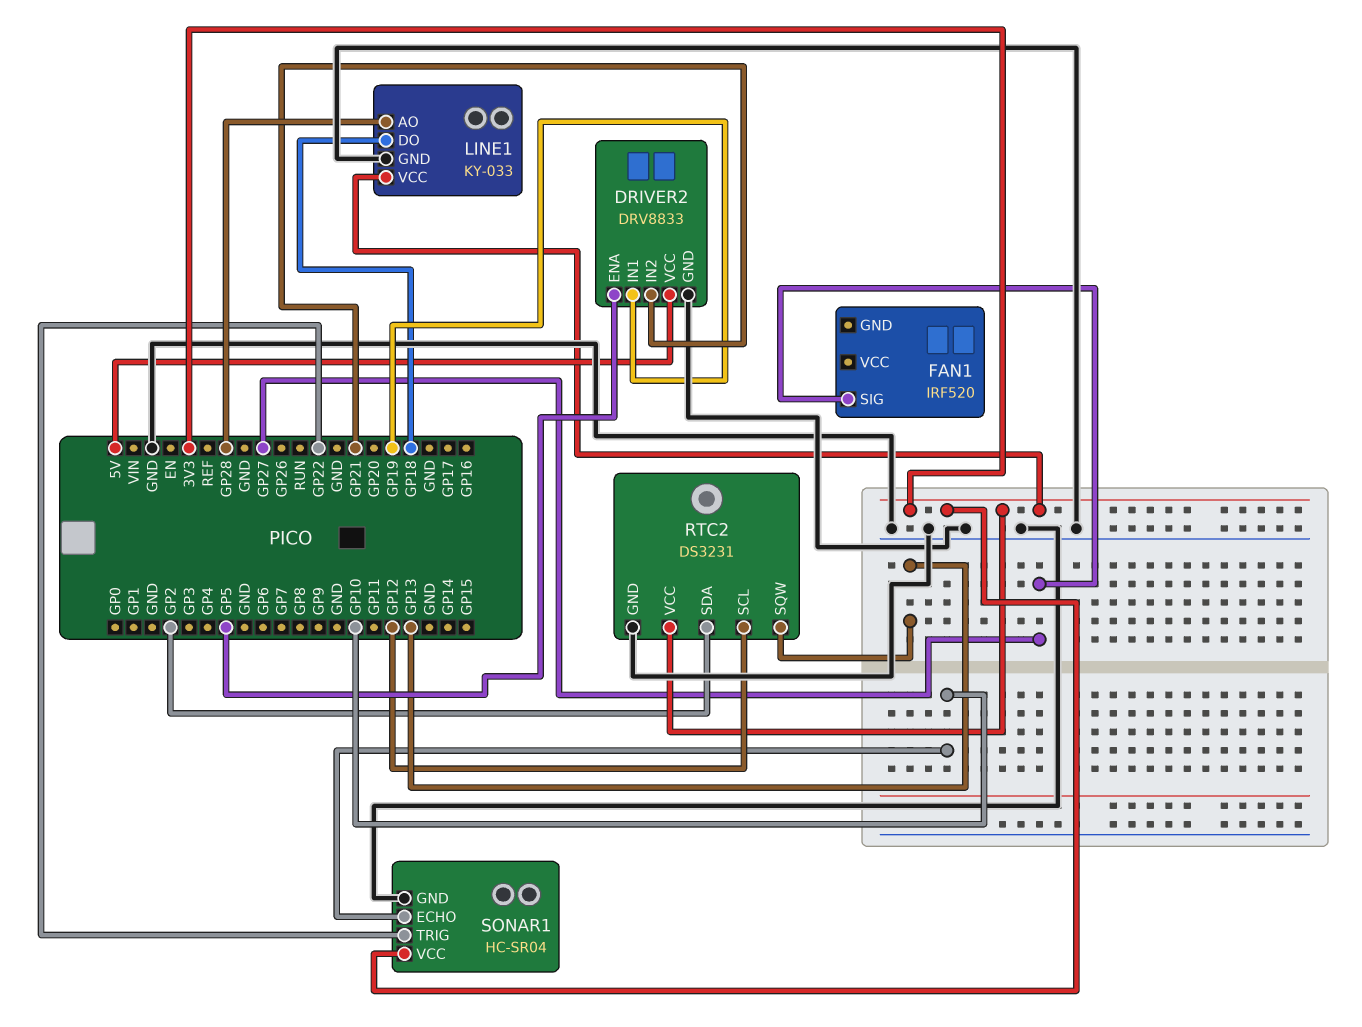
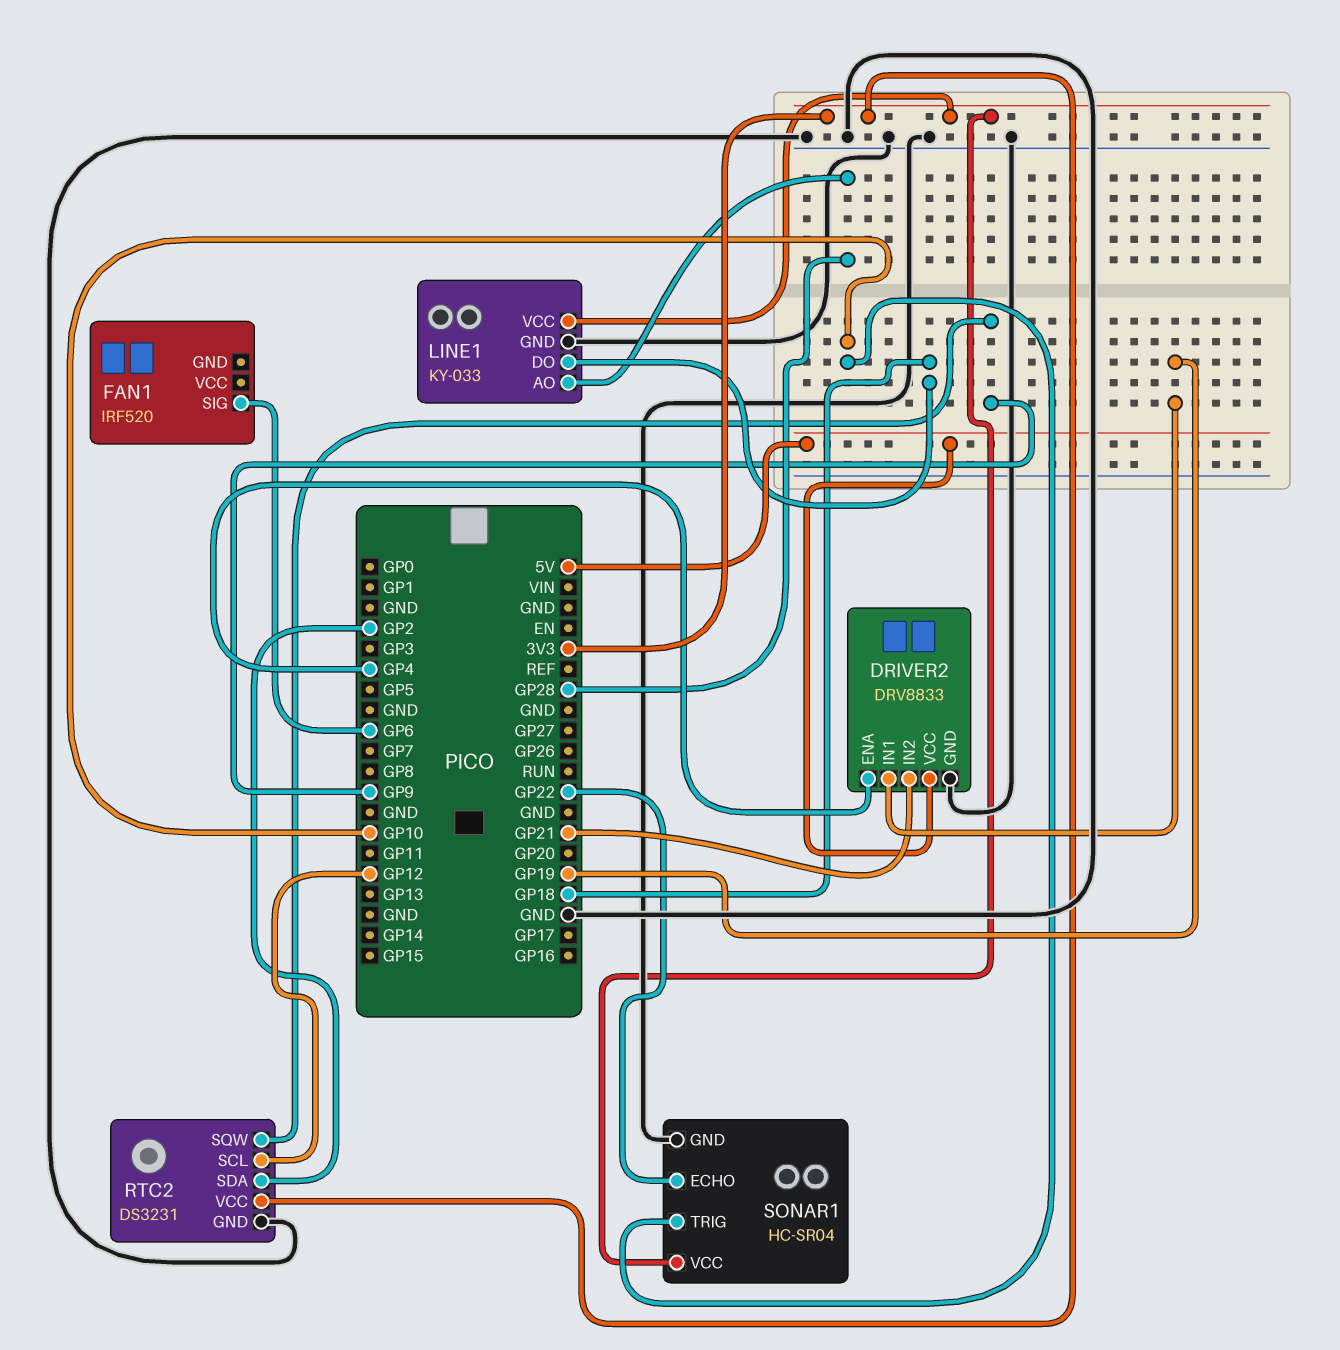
DRIVER2 pin ENA: GP5 -> GP4
FAN1 pin SIG: GP27 -> GP6
RTC2 pin SQW: GP13 -> GP9
SONAR1 pin ECHO: GP10 -> GP22
SONAR1 pin TRIG: GP22 -> GP10

